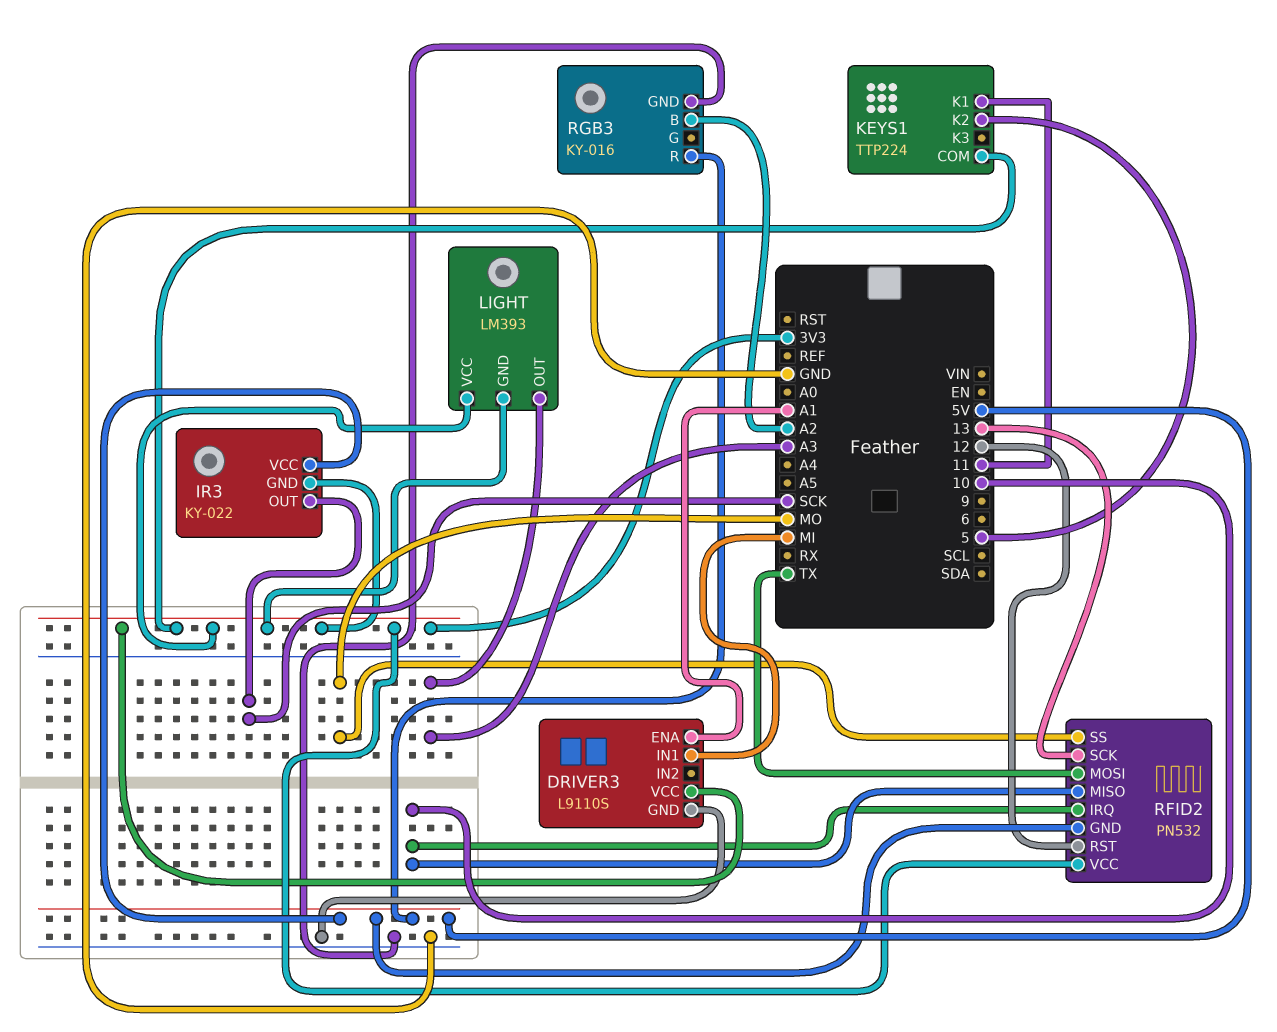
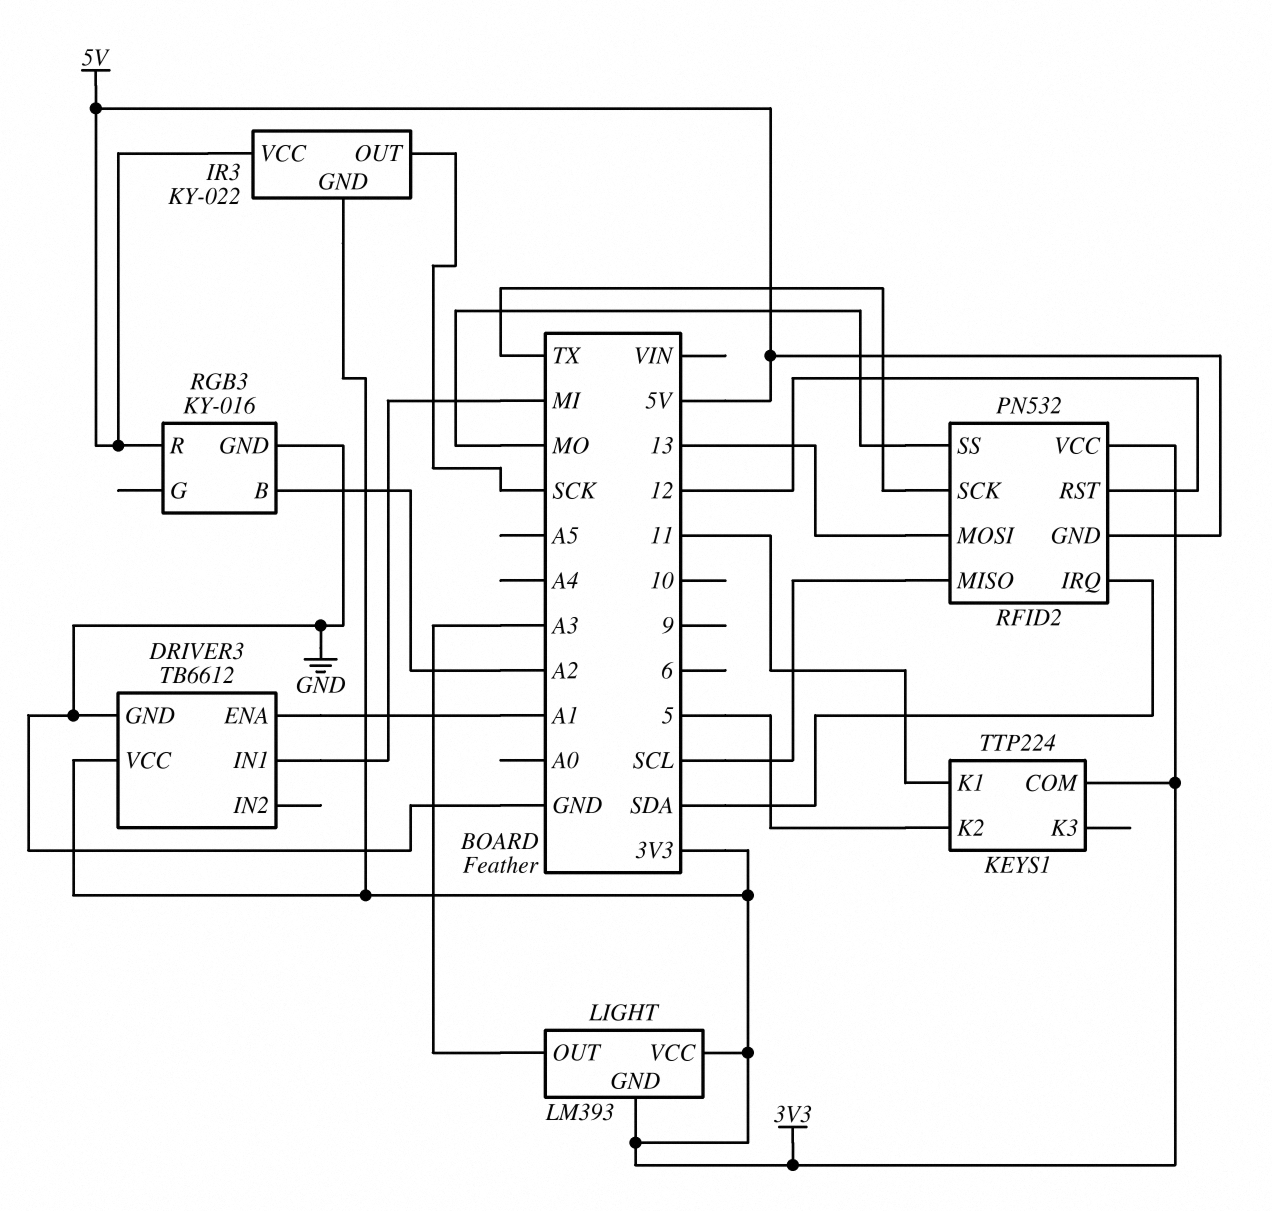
DRIVER3: L9110S -> TB6612
RFID2 pin IRQ: 10 -> SDA
RFID2 pin MISO: 10 -> SCL
RFID2 pin MOSI: TX -> 13
RFID2 pin SCK: 13 -> TX

